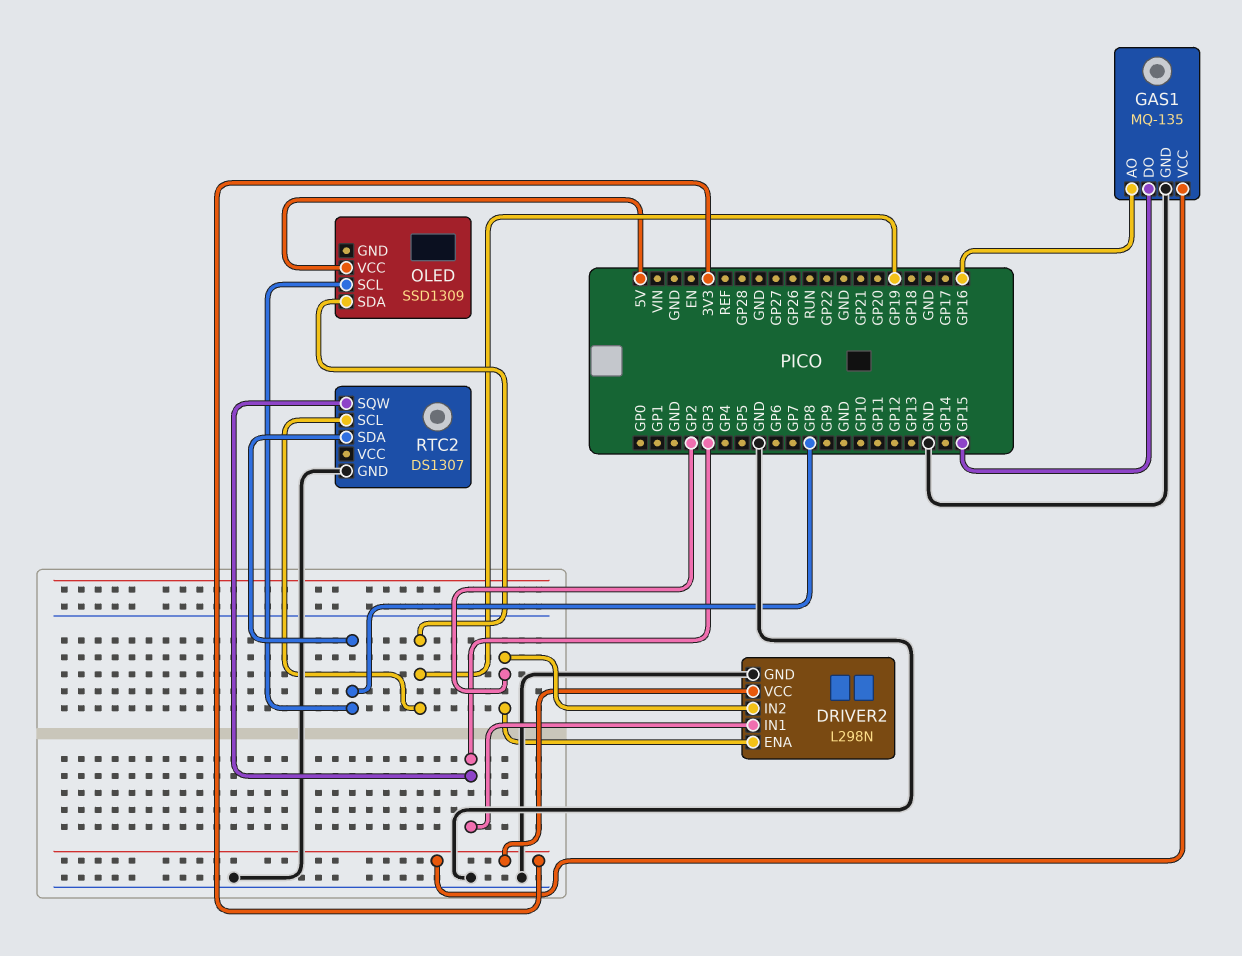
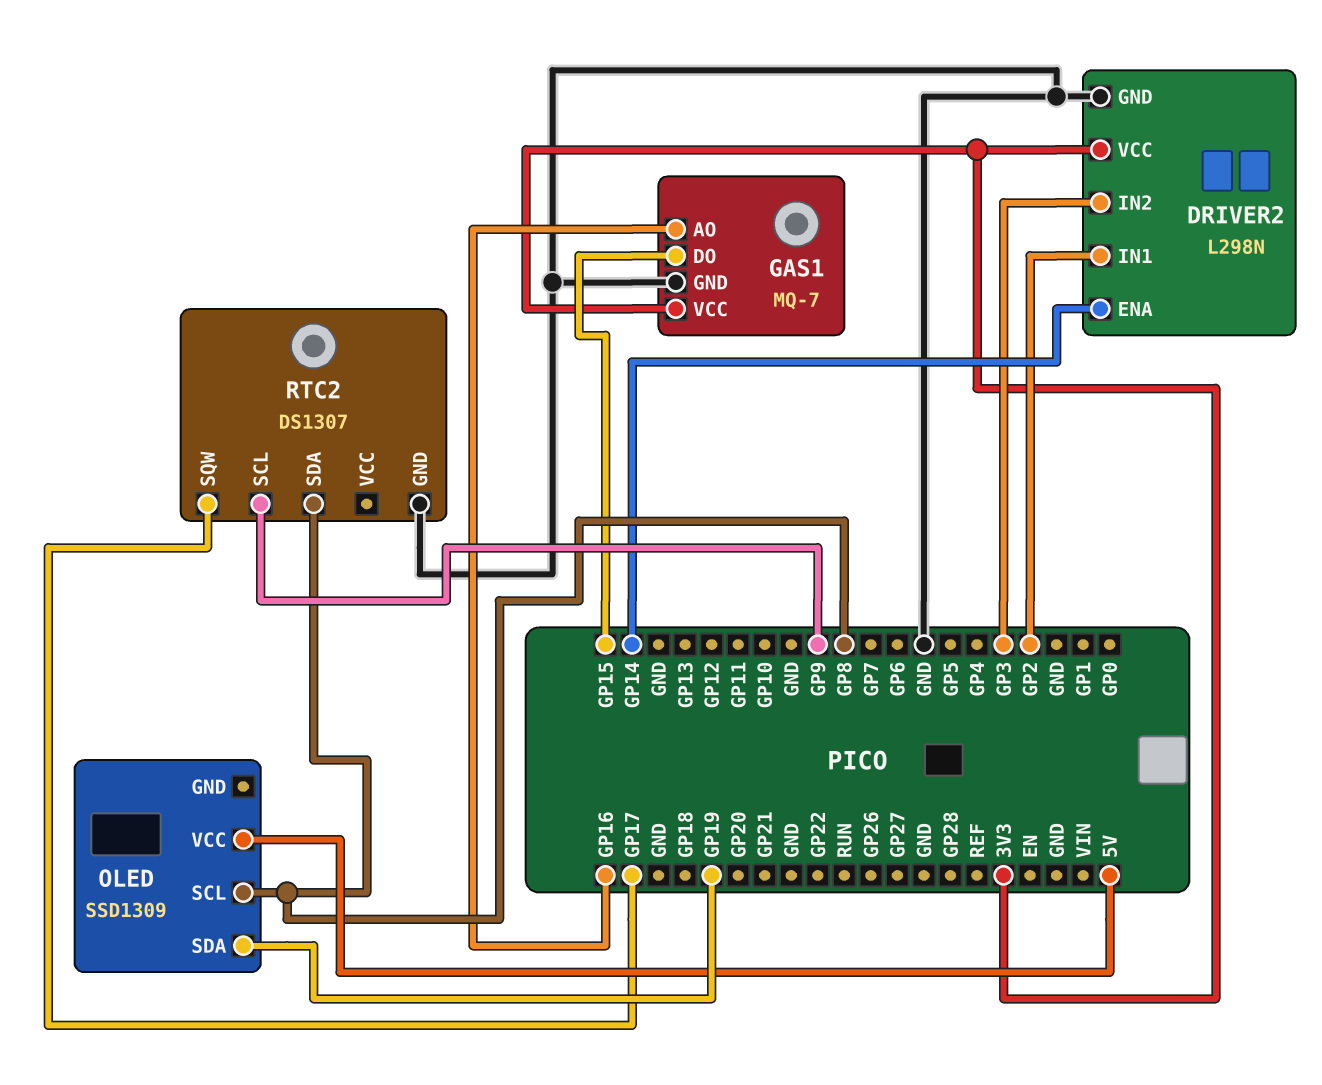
DRIVER2 pin ENA: GP2 -> GP14
DRIVER2 pin IN1: GP3 -> GP2
DRIVER2 pin IN2: GP2 -> GP3
GAS1: MQ-135 -> MQ-7
RTC2 pin SCL: GP19 -> GP9
RTC2 pin SQW: GP3 -> GP17

